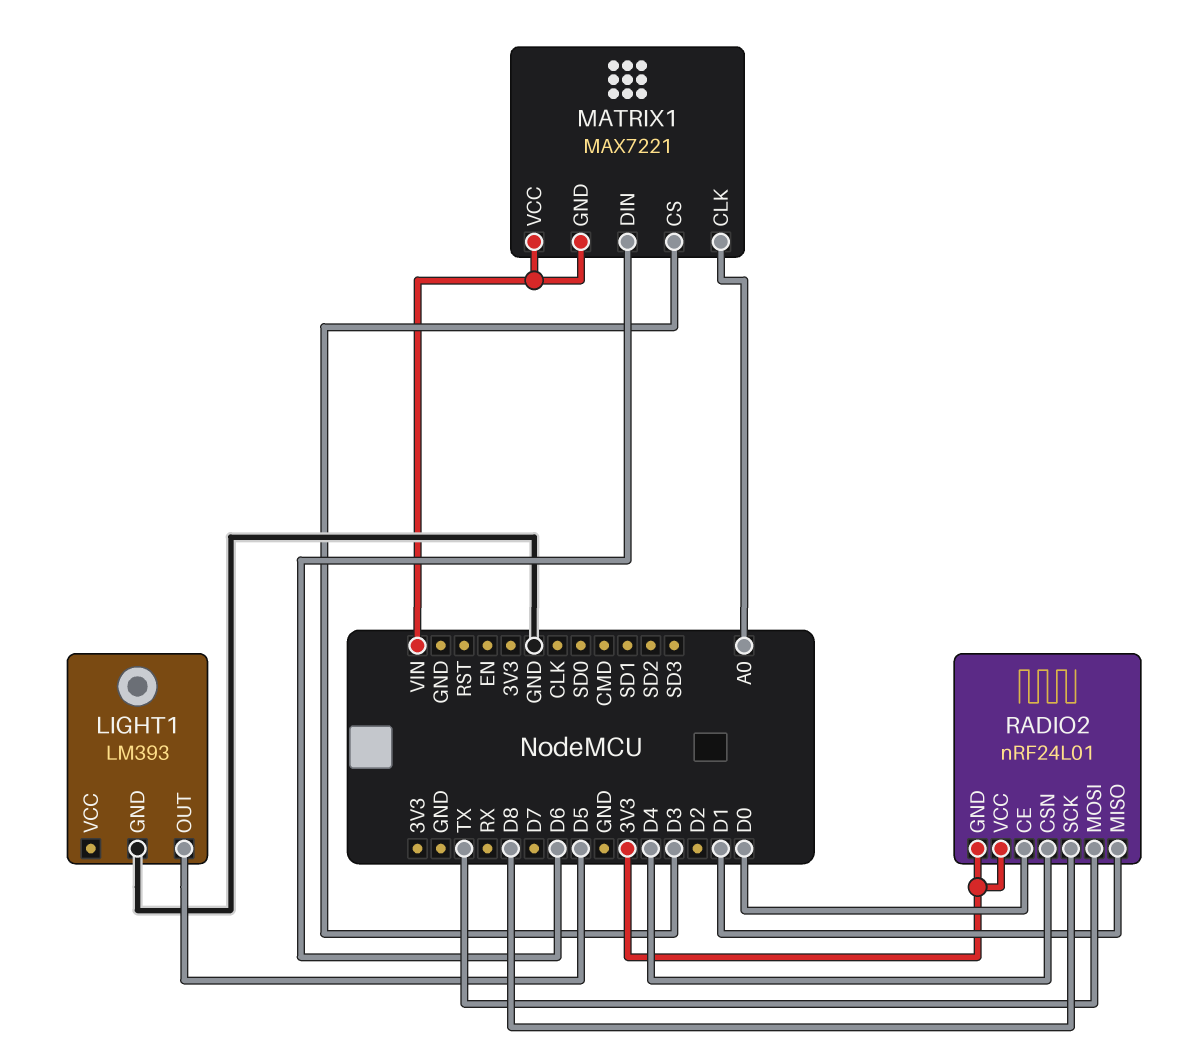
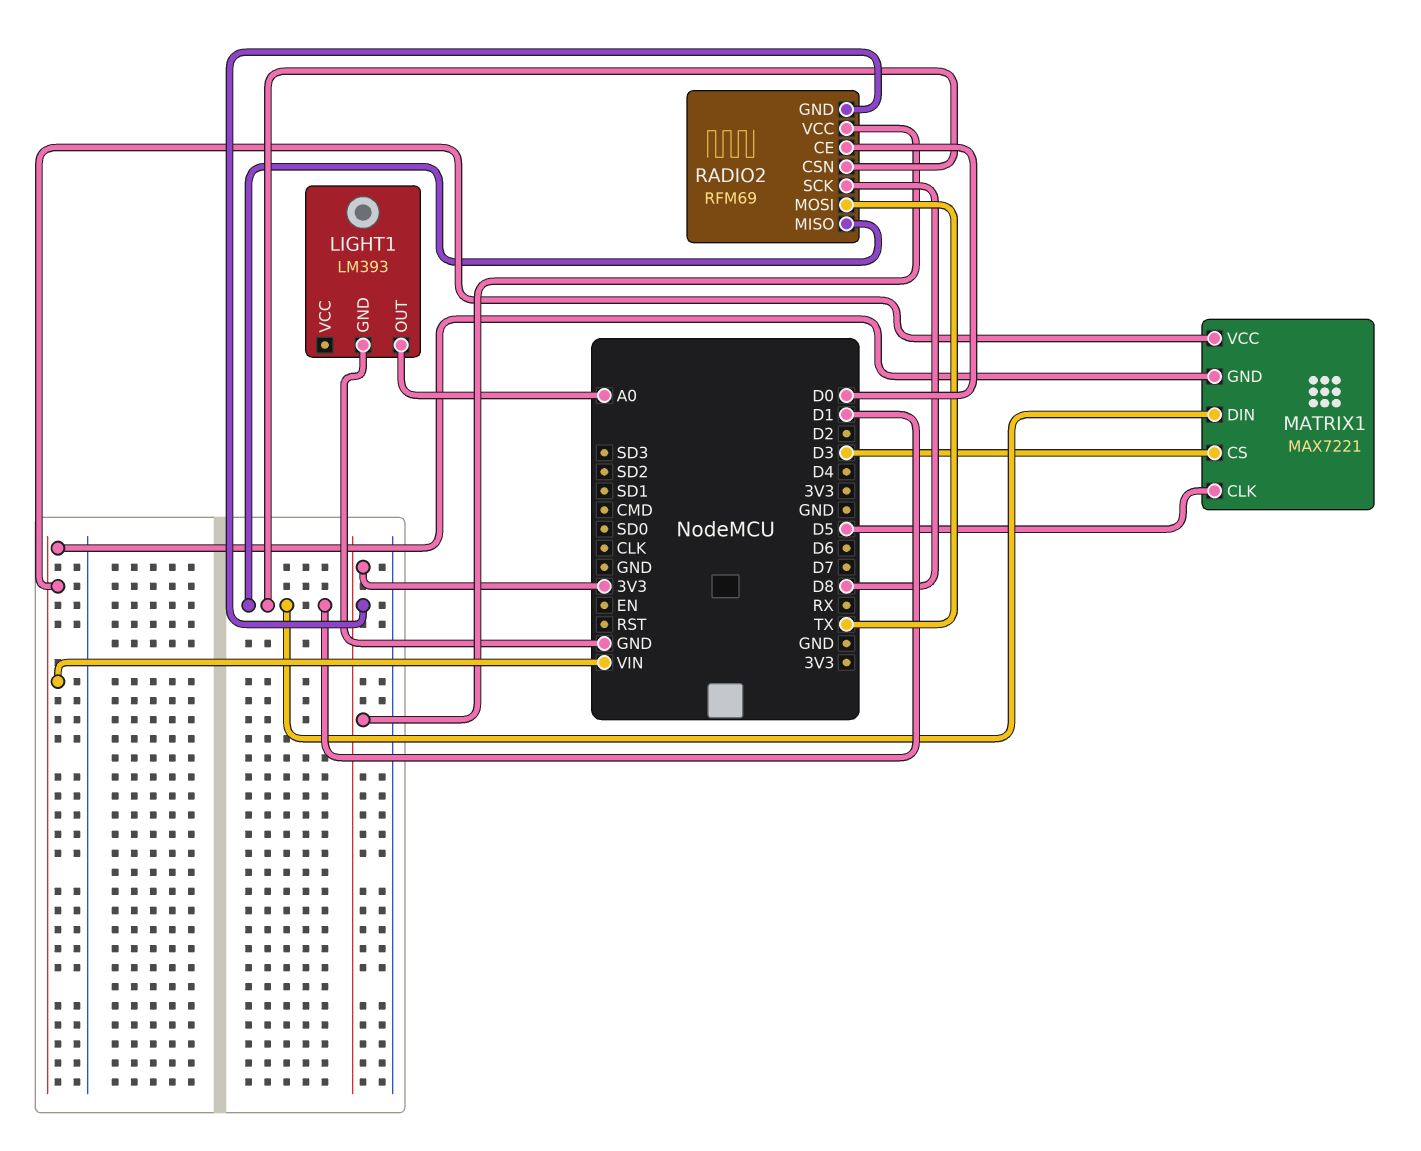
LIGHT1 pin OUT: D5 -> A0
MATRIX1 pin CLK: A0 -> D5
MATRIX1 pin DIN: D6 -> D1
RADIO2: nRF24L01 -> RFM69
RADIO2 pin CSN: D4 -> D1

